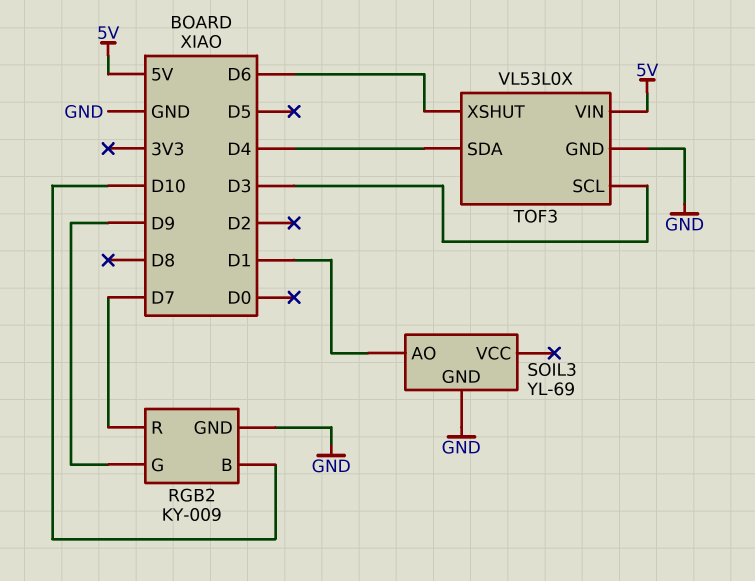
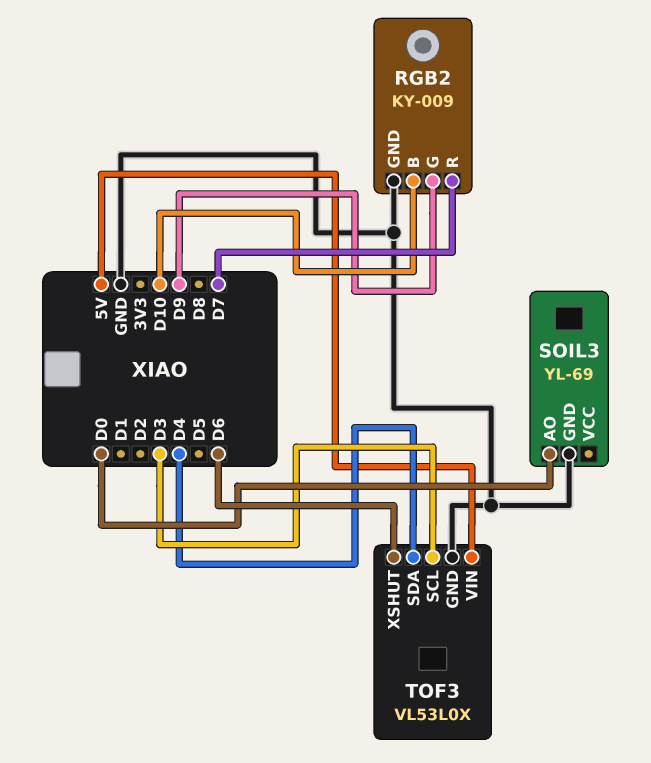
SOIL3 pin AO: D1 -> D0

